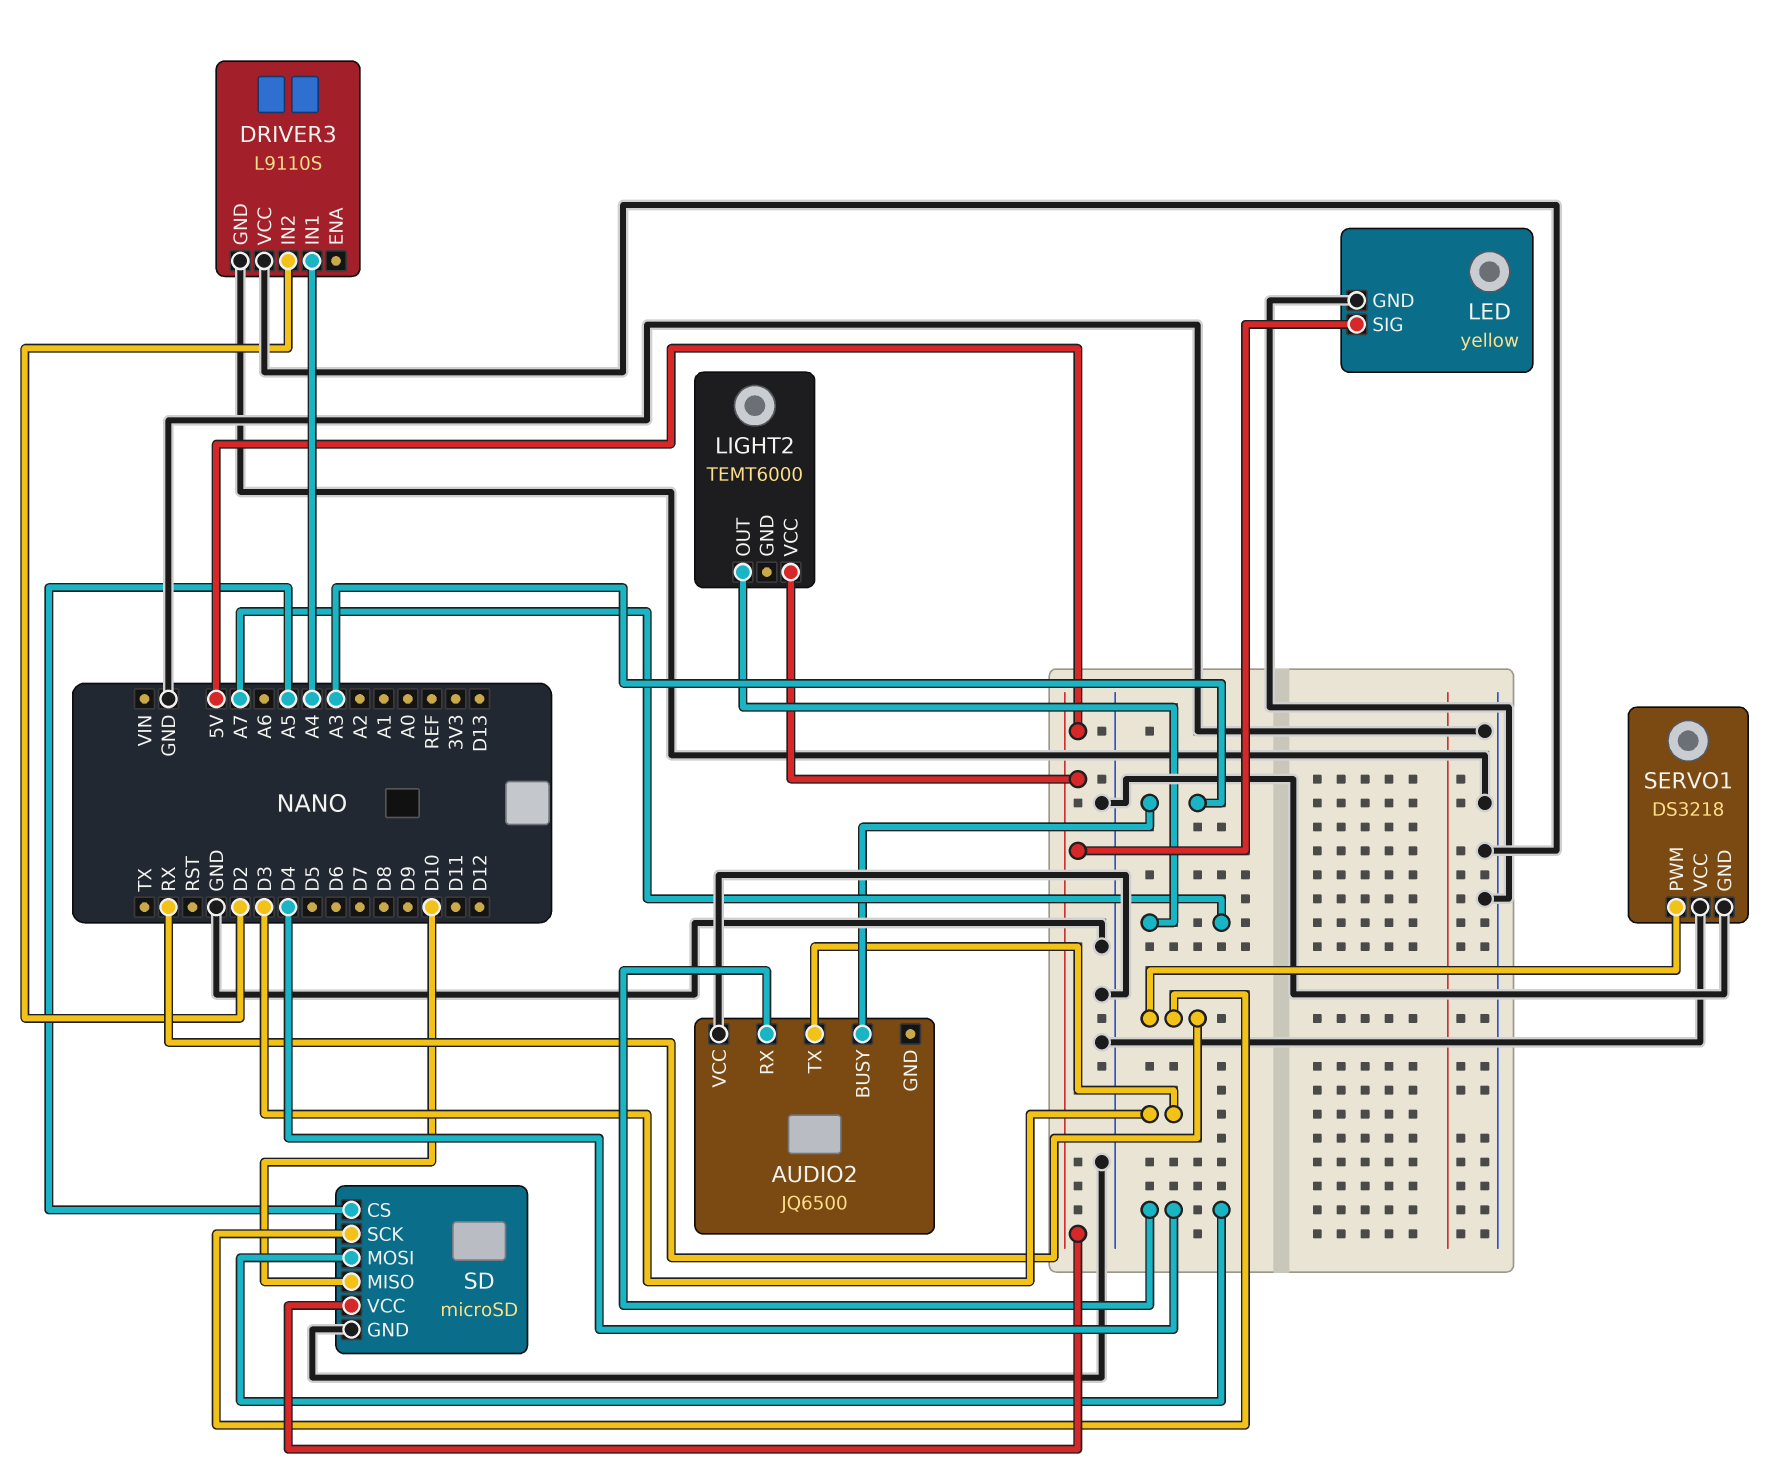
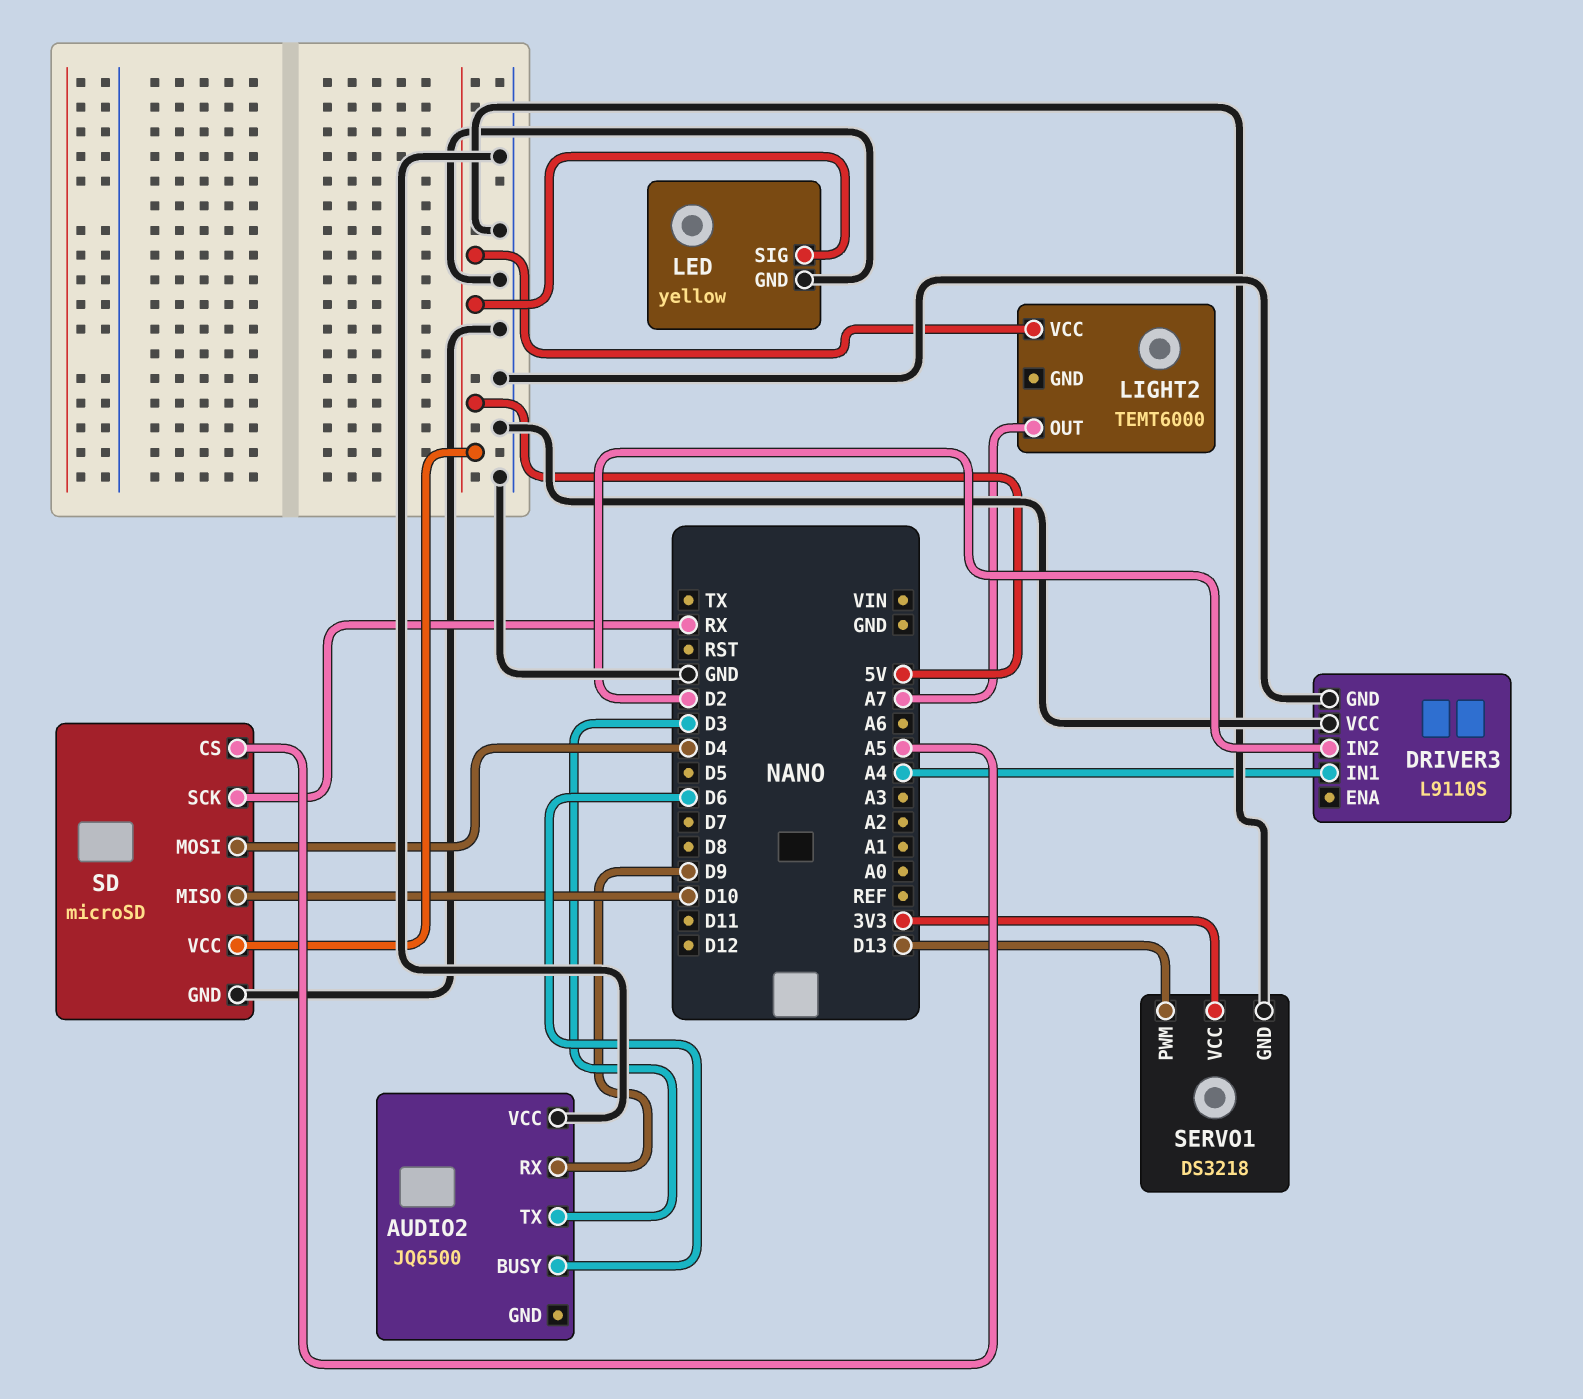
AUDIO2 pin BUSY: A3 -> D6
AUDIO2 pin RX: D4 -> D9
SERVO1 pin PWM: RX -> D13
SERVO1 pin VCC: GND -> 3V3

